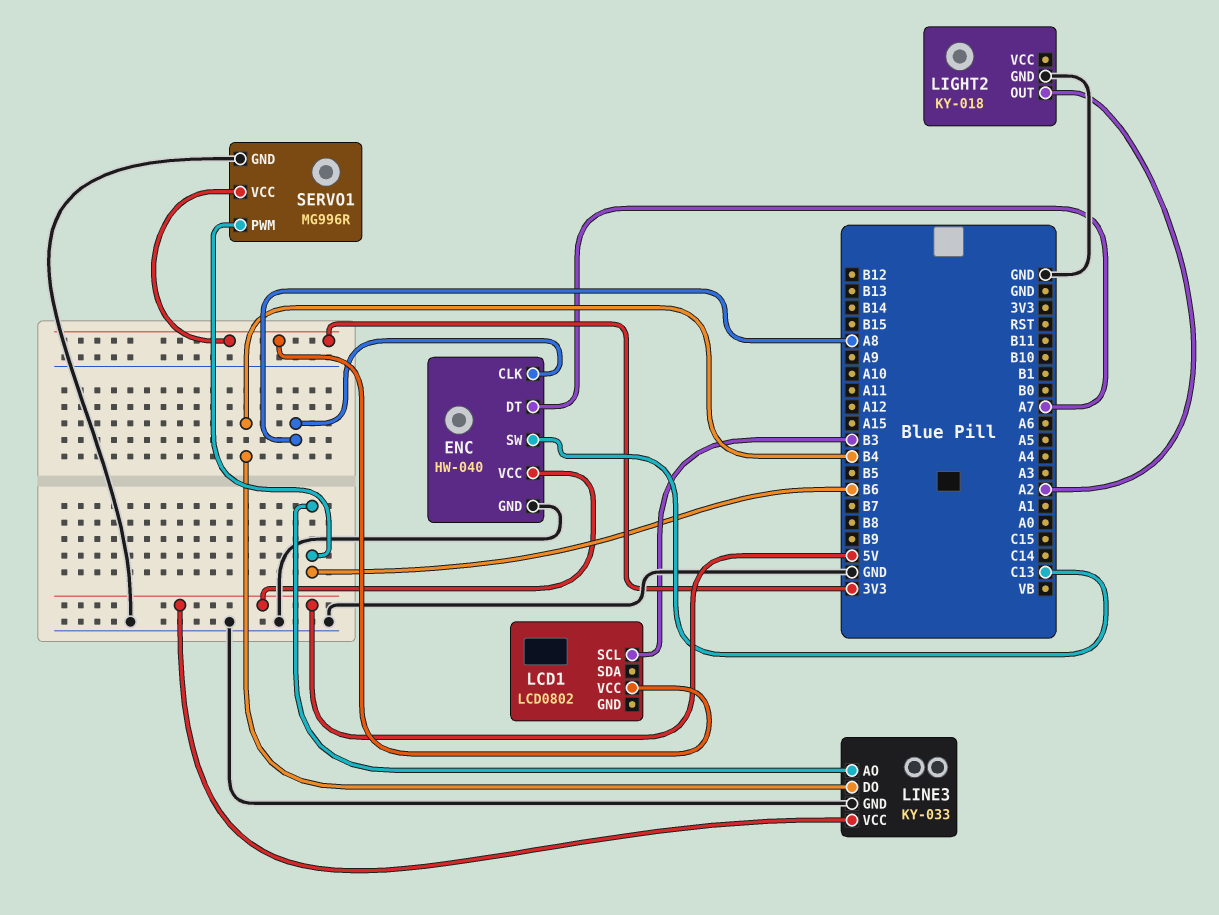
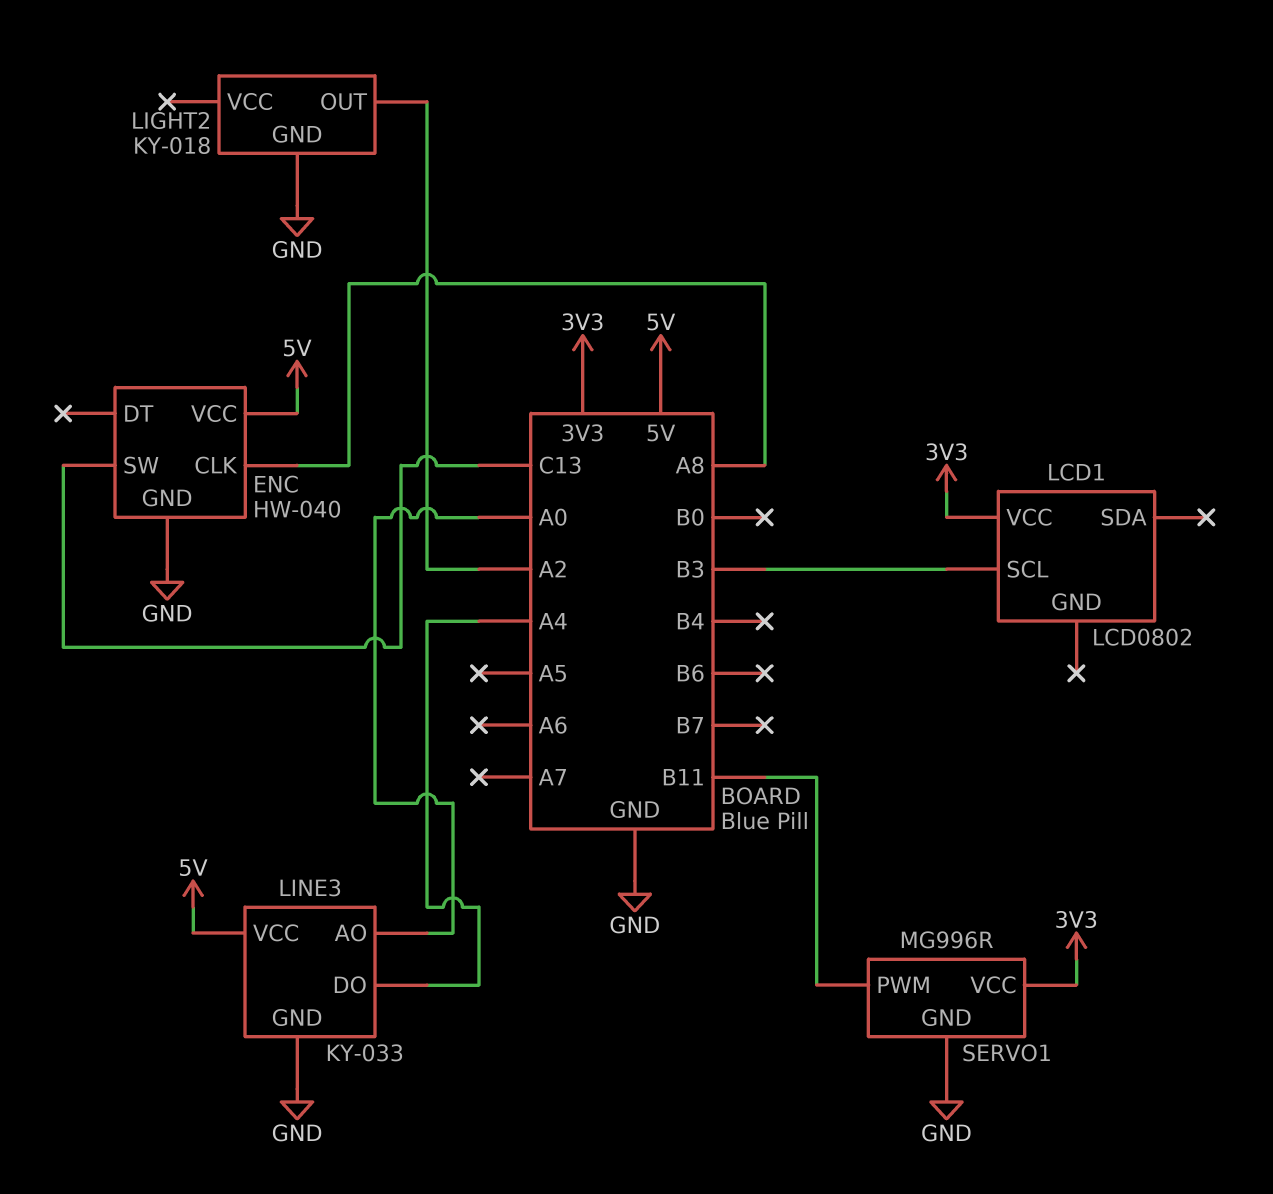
ENC pin DT: A7 -> none
LINE3 pin AO: B6 -> A0
LINE3 pin DO: B4 -> A4
SERVO1 pin PWM: B6 -> B11

